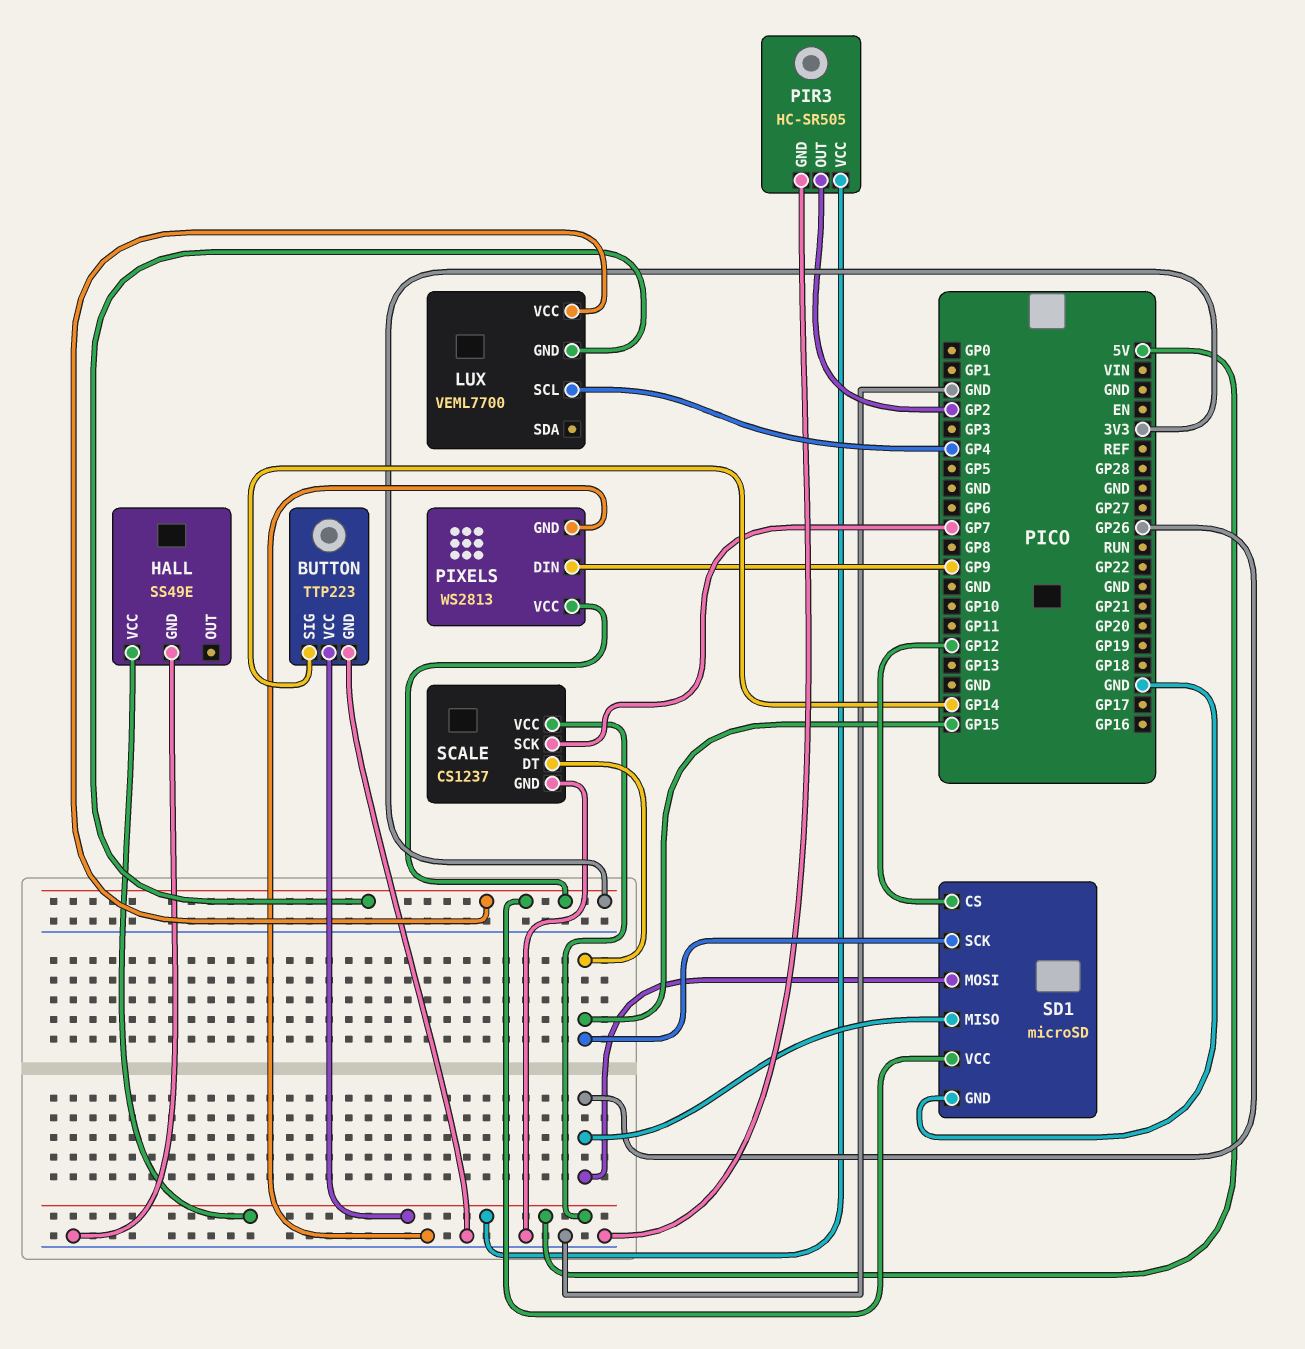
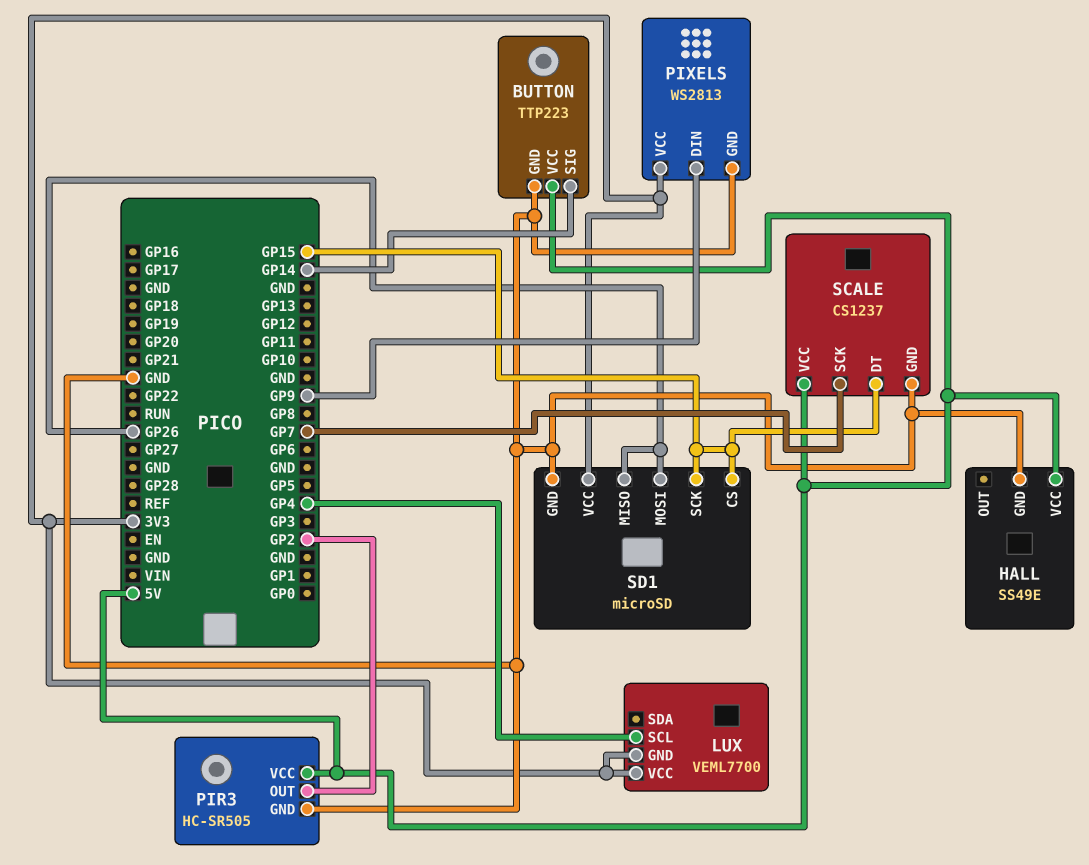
SD1 pin CS: GP12 -> GP15

